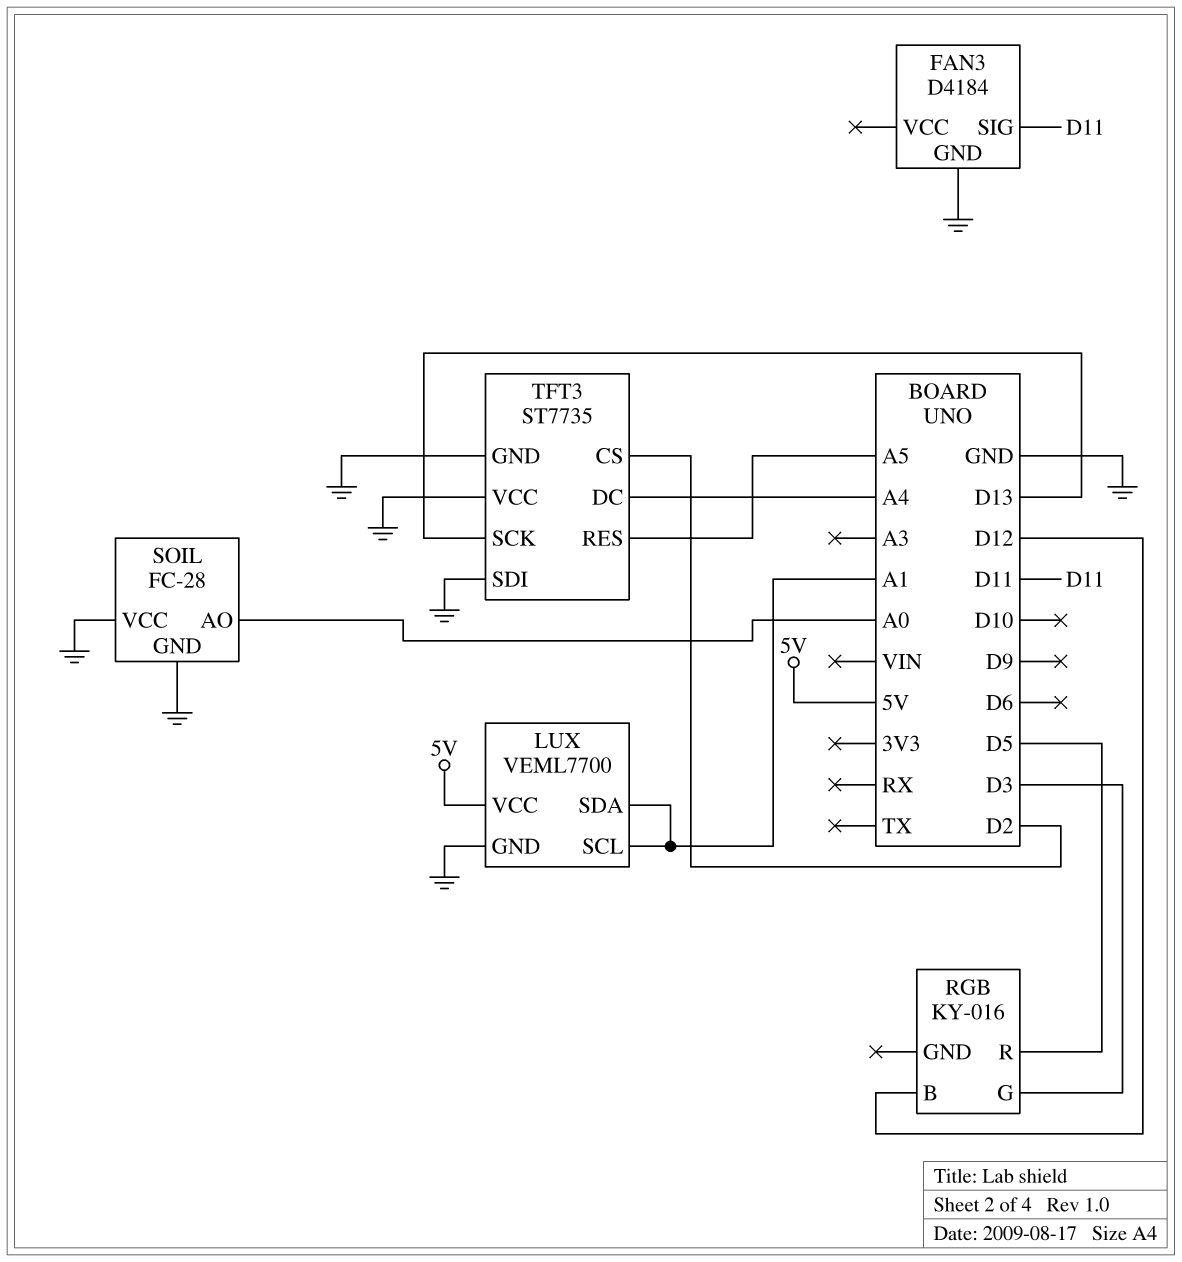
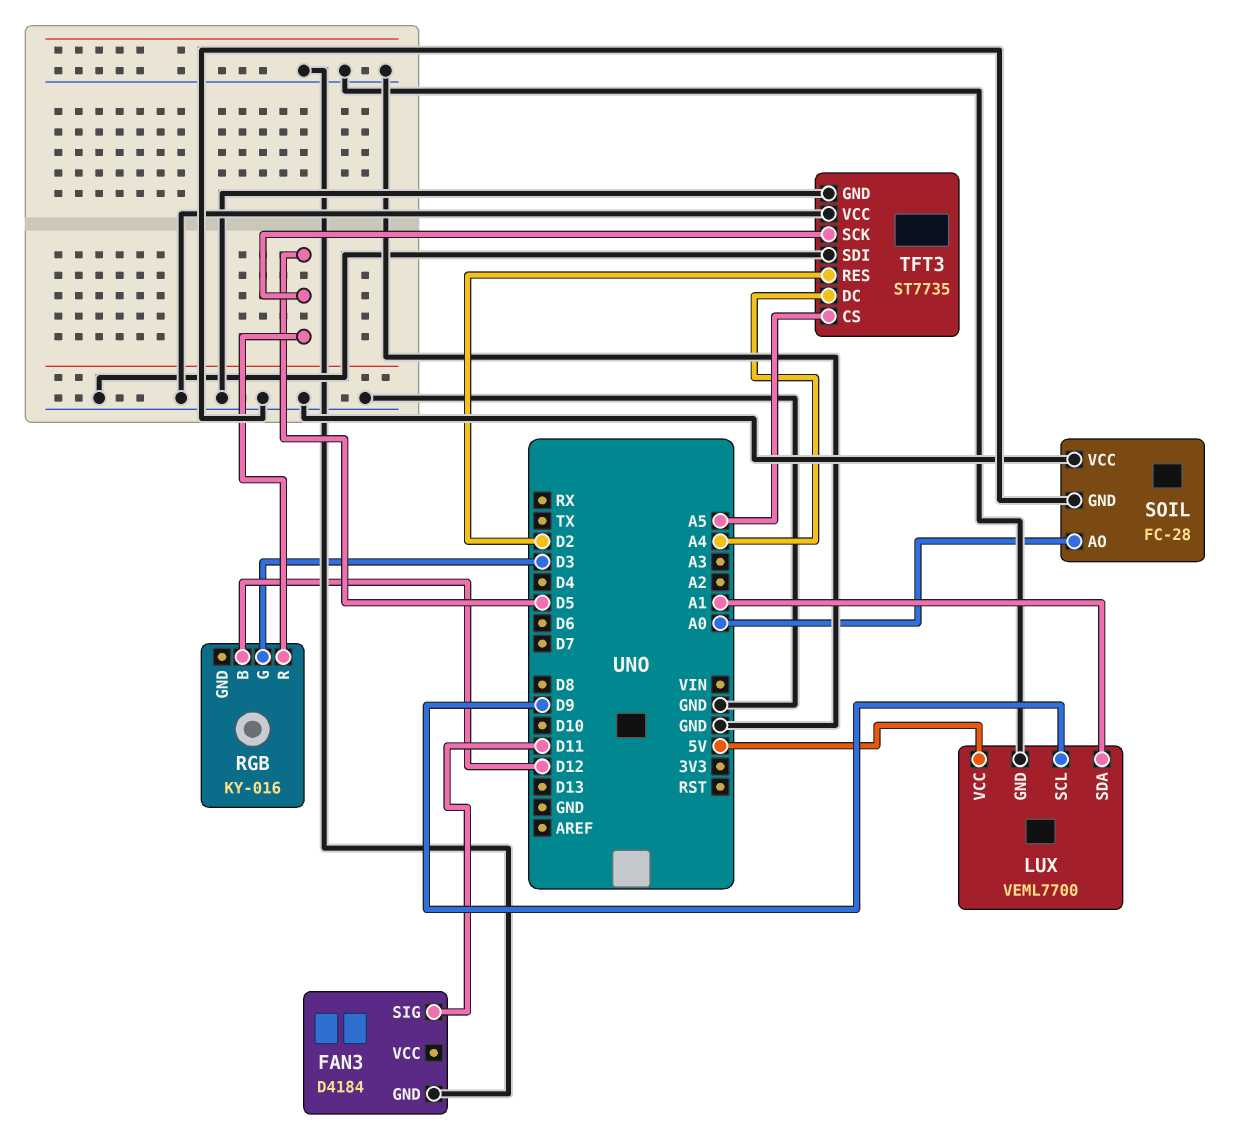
LUX pin SCL: A1 -> D9
TFT3 pin CS: D2 -> A5
TFT3 pin RES: A5 -> D2
TFT3 pin SCK: D13 -> D5

